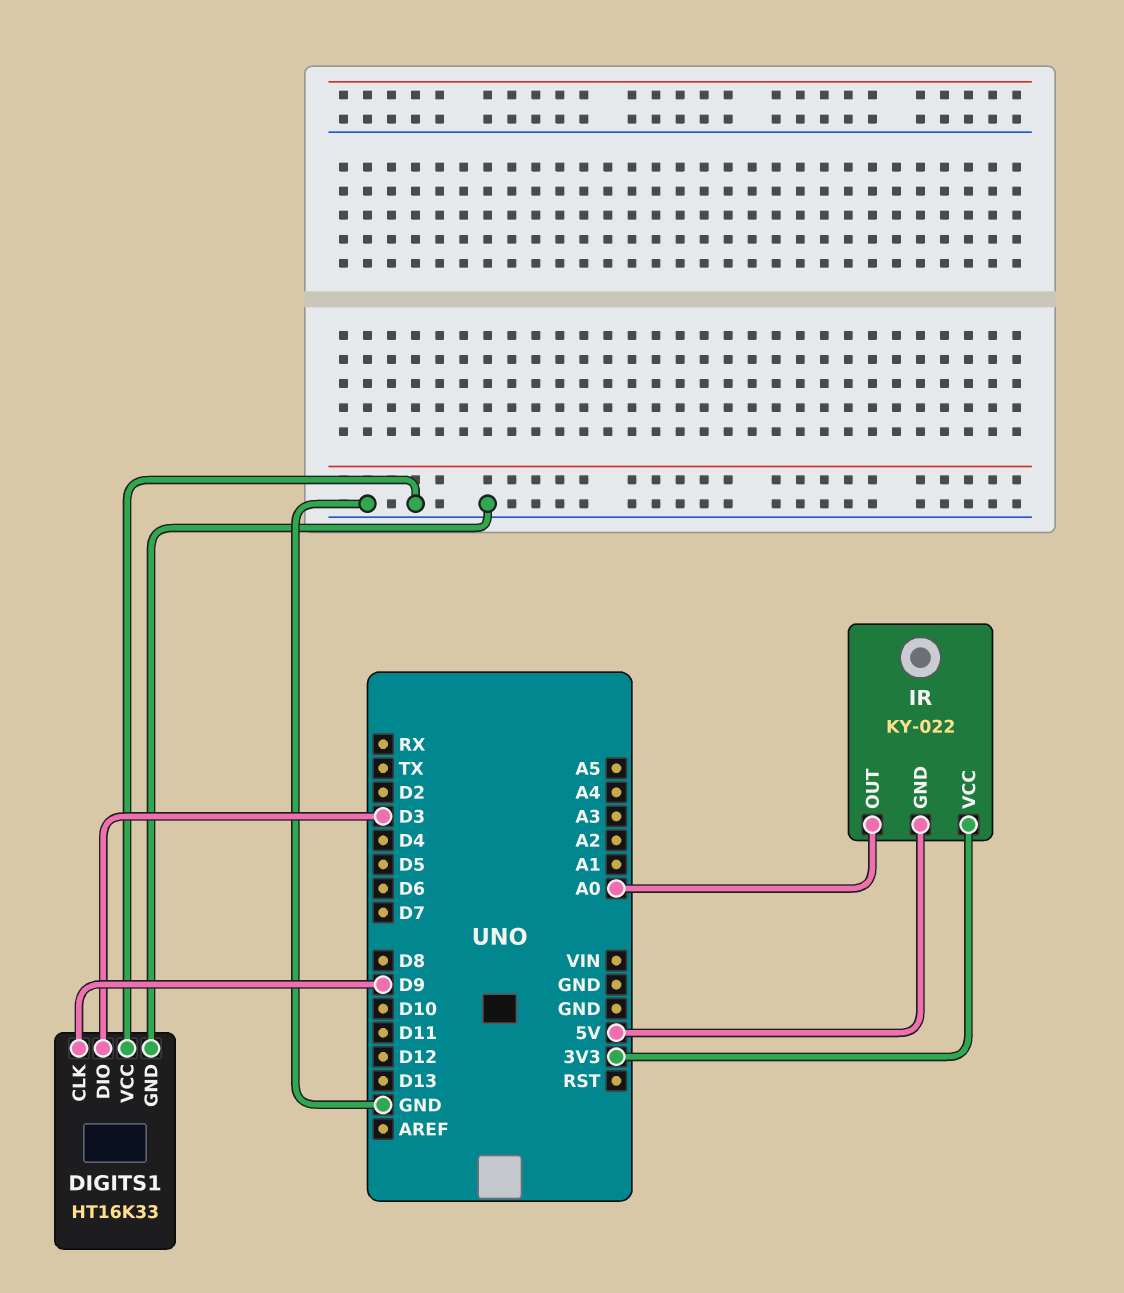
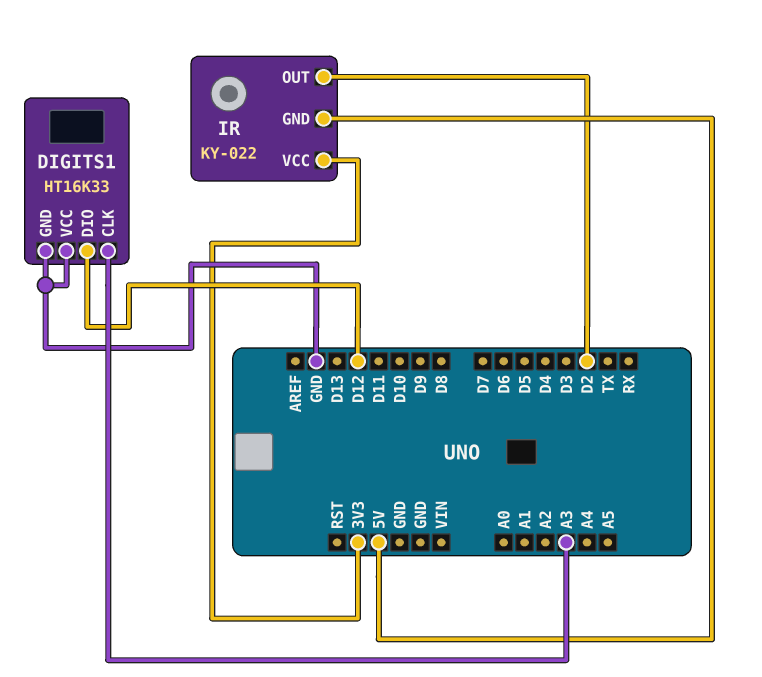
DIGITS1 pin CLK: D9 -> A3
DIGITS1 pin DIO: D3 -> D12
IR pin OUT: A0 -> D2

